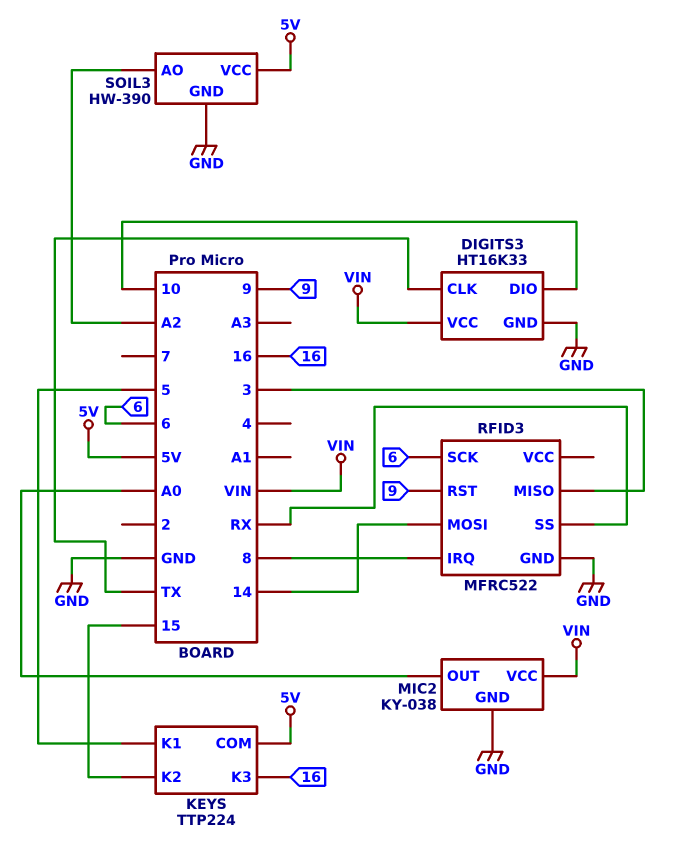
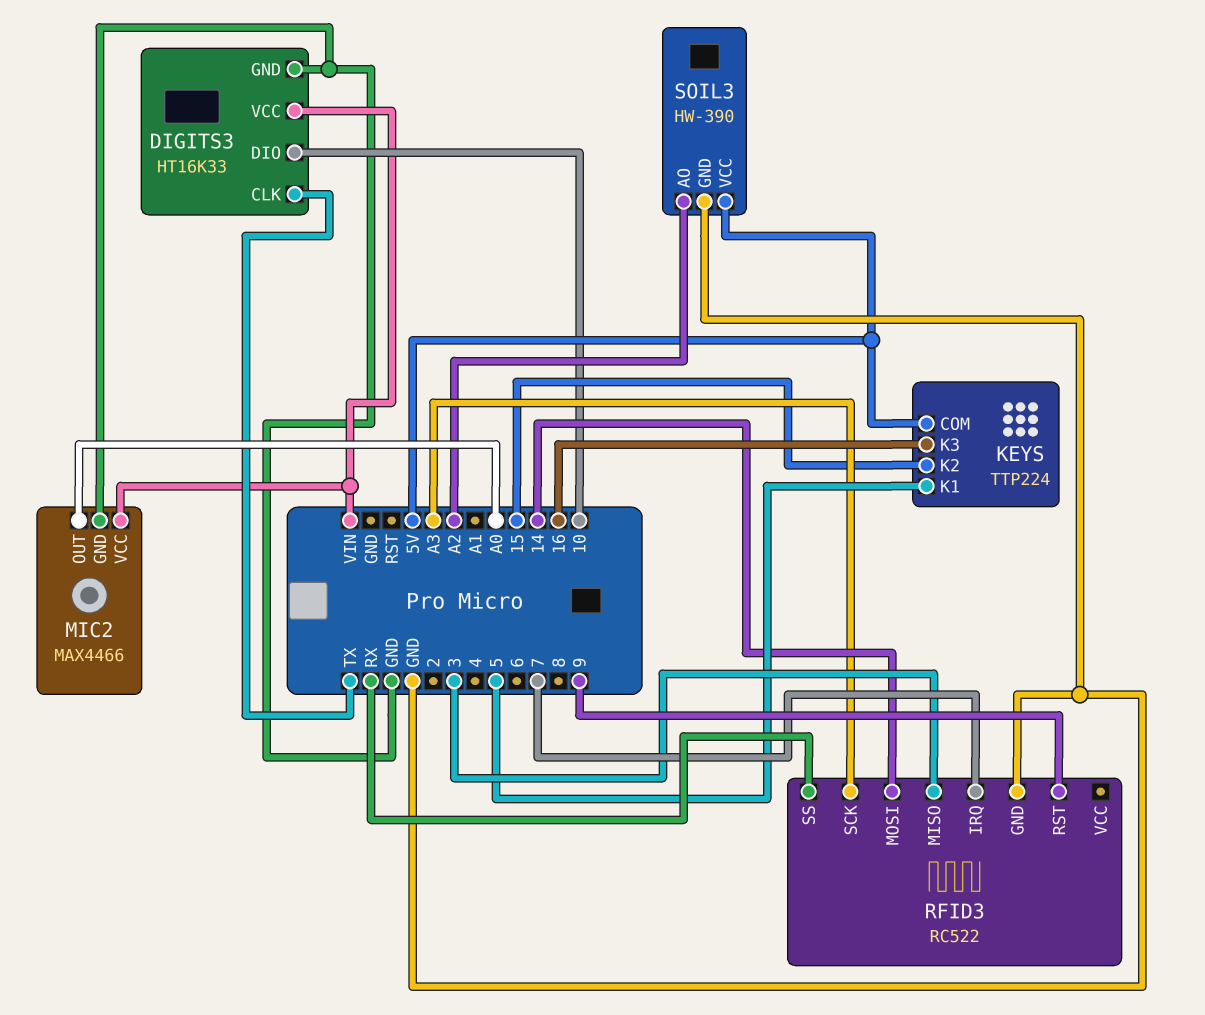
MIC2: KY-038 -> MAX4466
RFID3: MFRC522 -> RC522
RFID3 pin IRQ: 8 -> 7
RFID3 pin SCK: 6 -> A3

